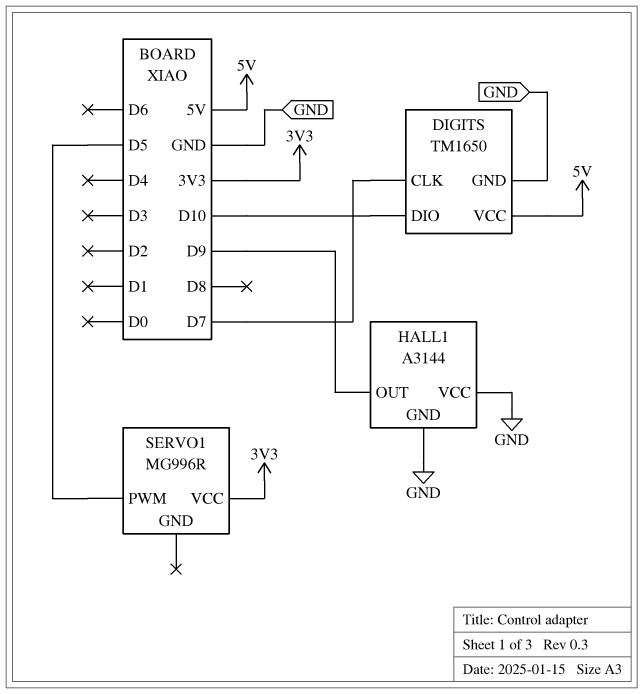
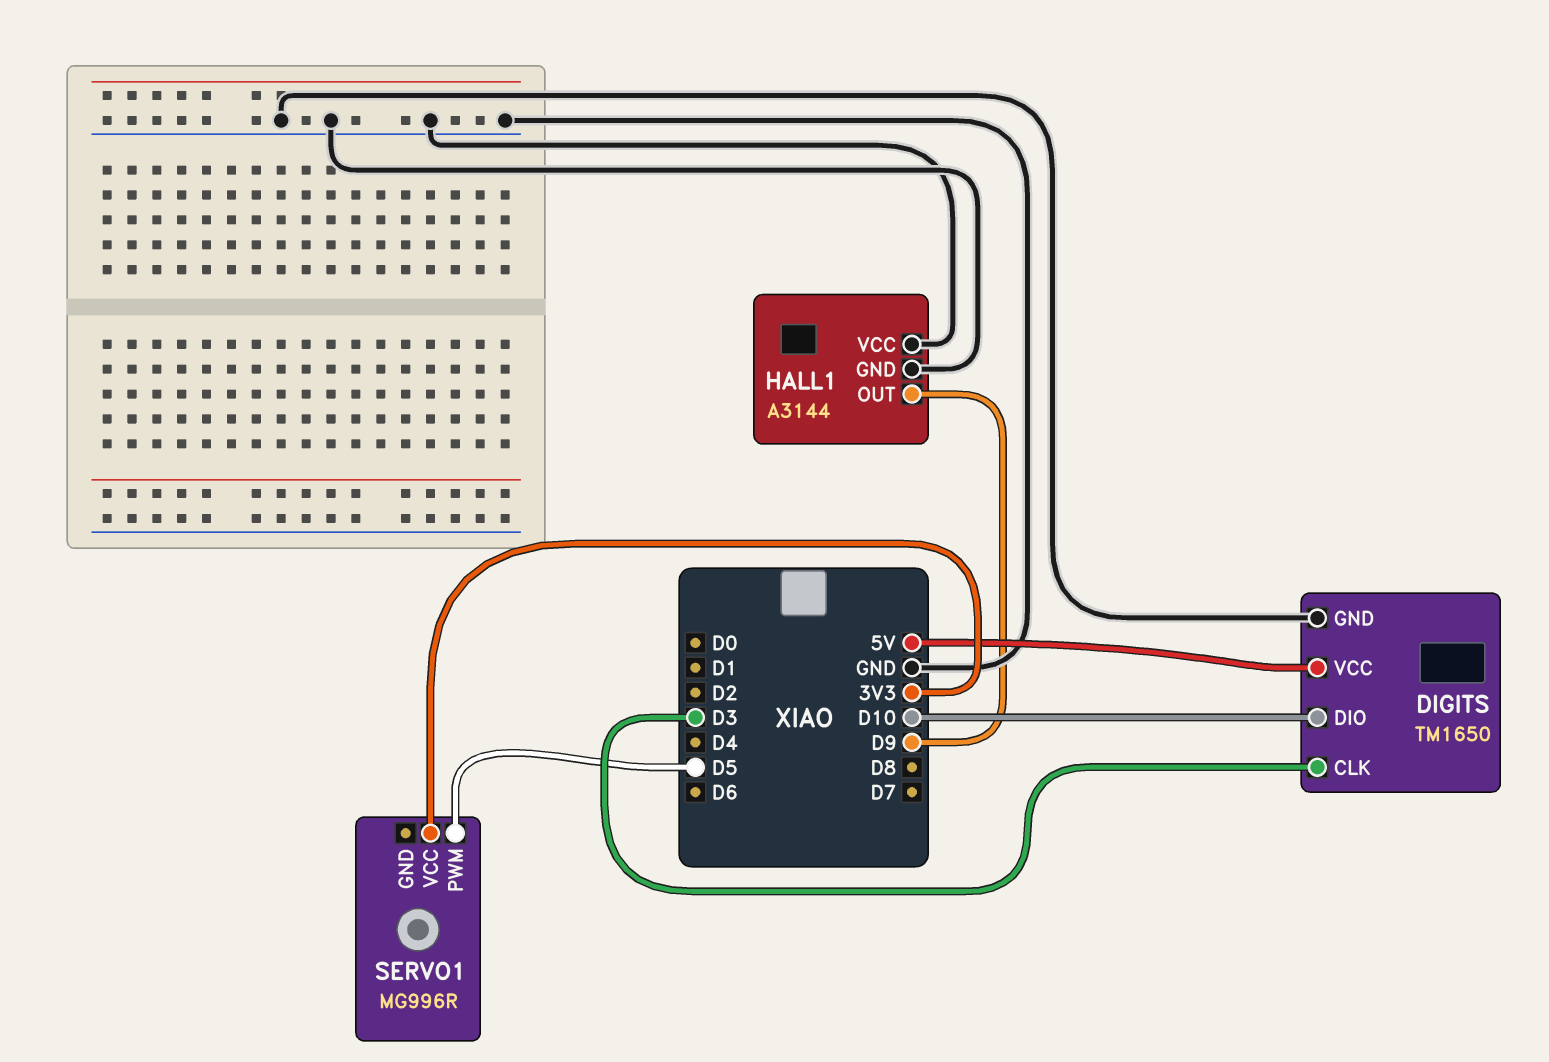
DIGITS pin CLK: D7 -> D3

